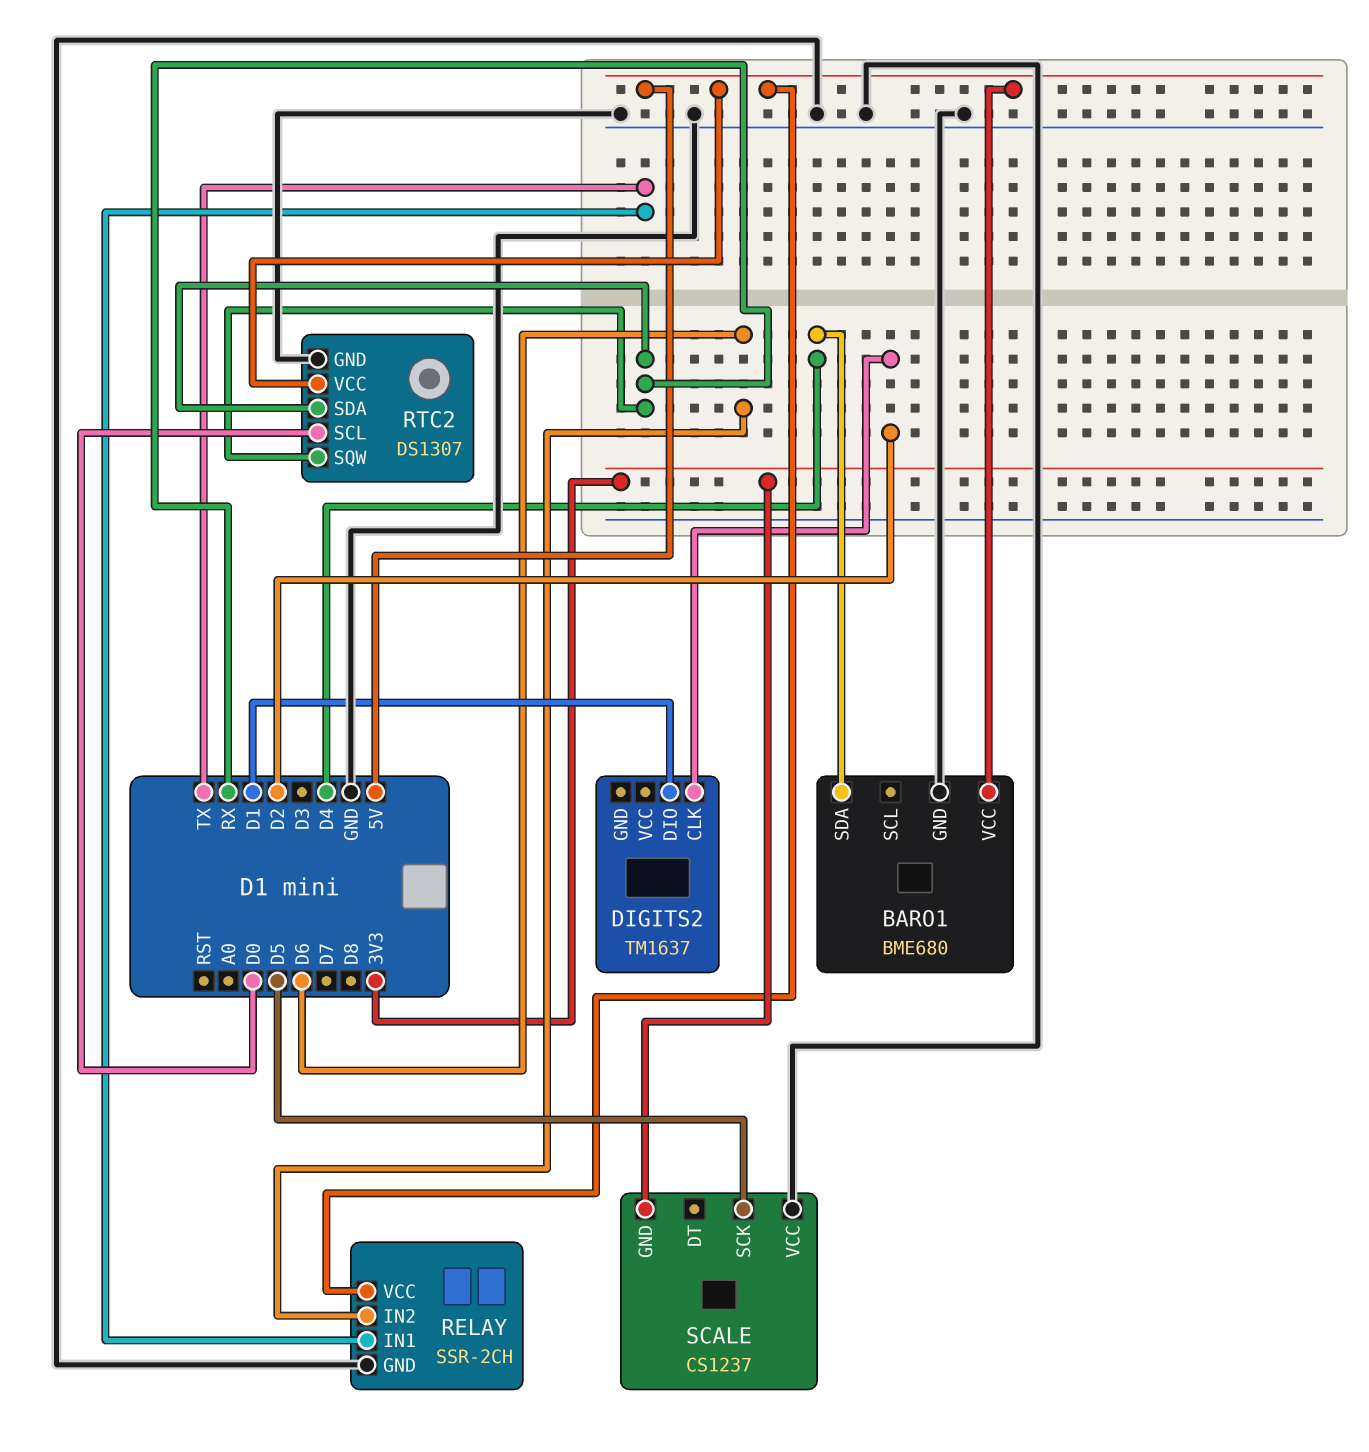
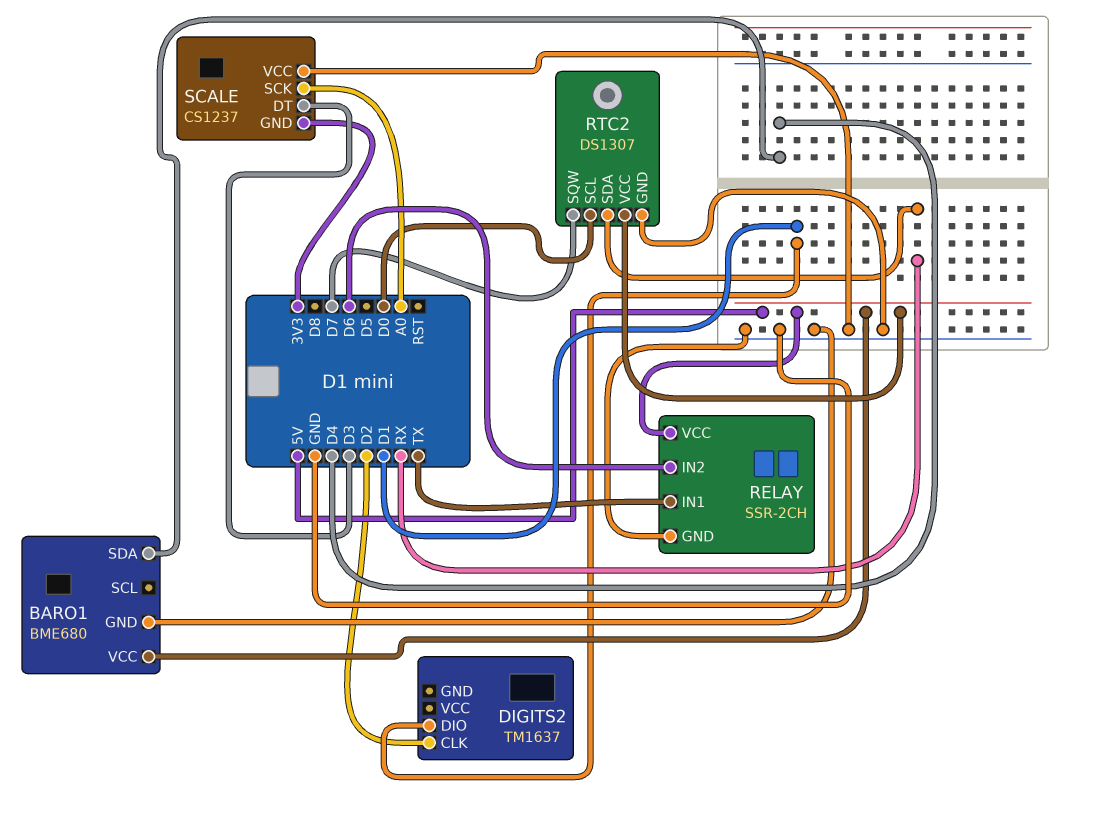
RTC2 pin SQW: RX -> D7
SCALE pin DT: none -> D3
SCALE pin SCK: D5 -> A0

